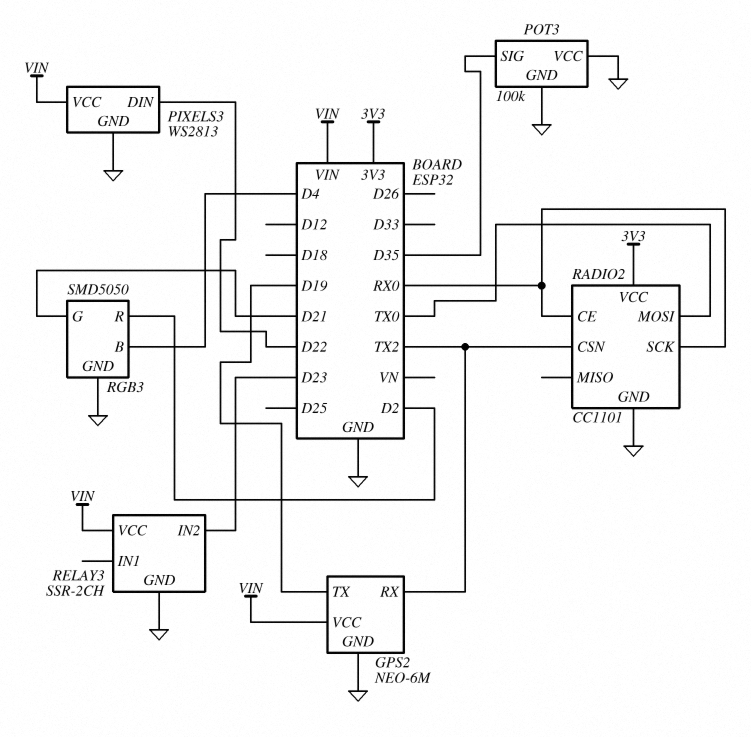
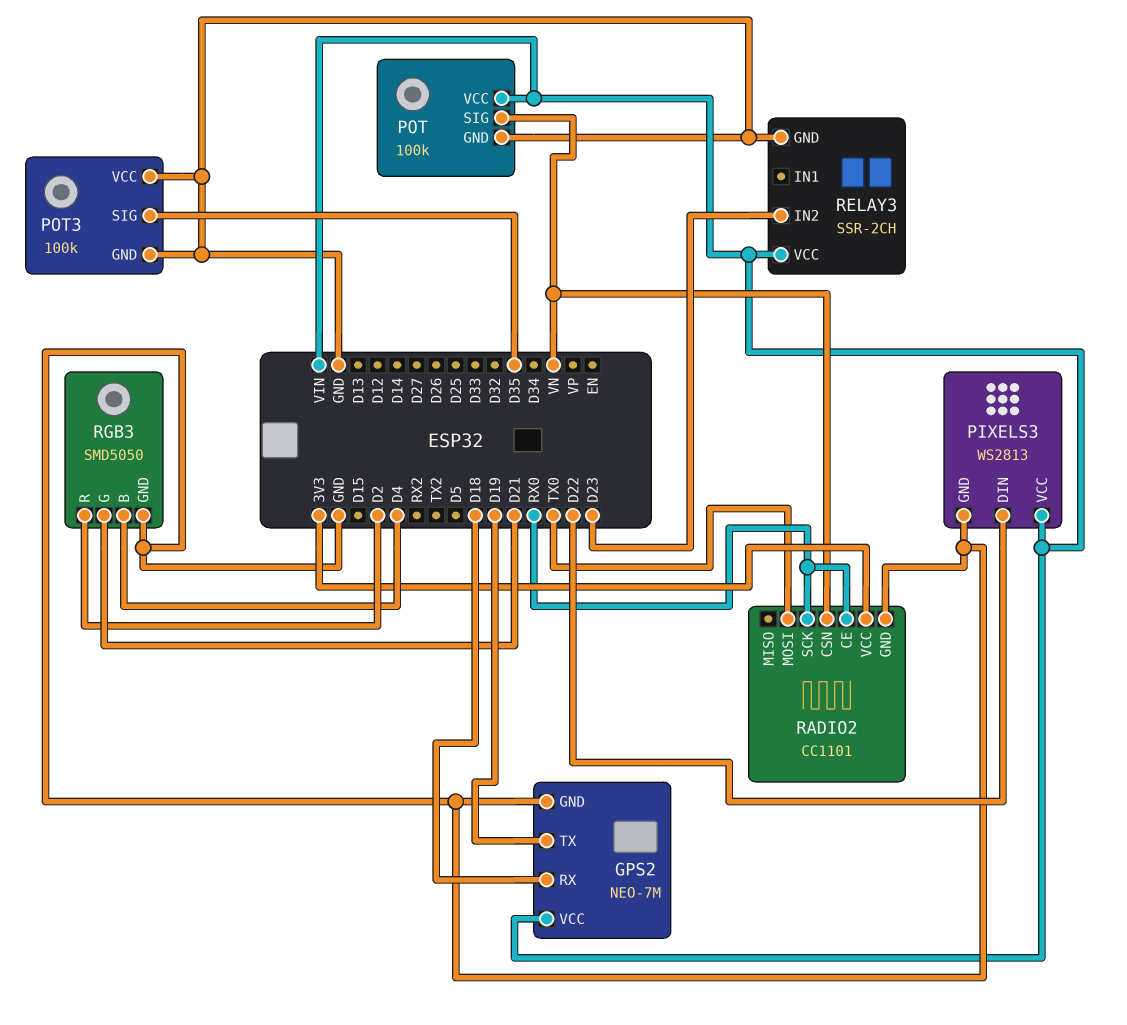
GPS2: NEO-6M -> NEO-7M
GPS2 pin RX: TX2 -> D18
POT: none -> 100k
POT pin GND: none -> GND
POT pin SIG: none -> VN
POT pin VCC: none -> VIN
RADIO2 pin CSN: TX2 -> VN

